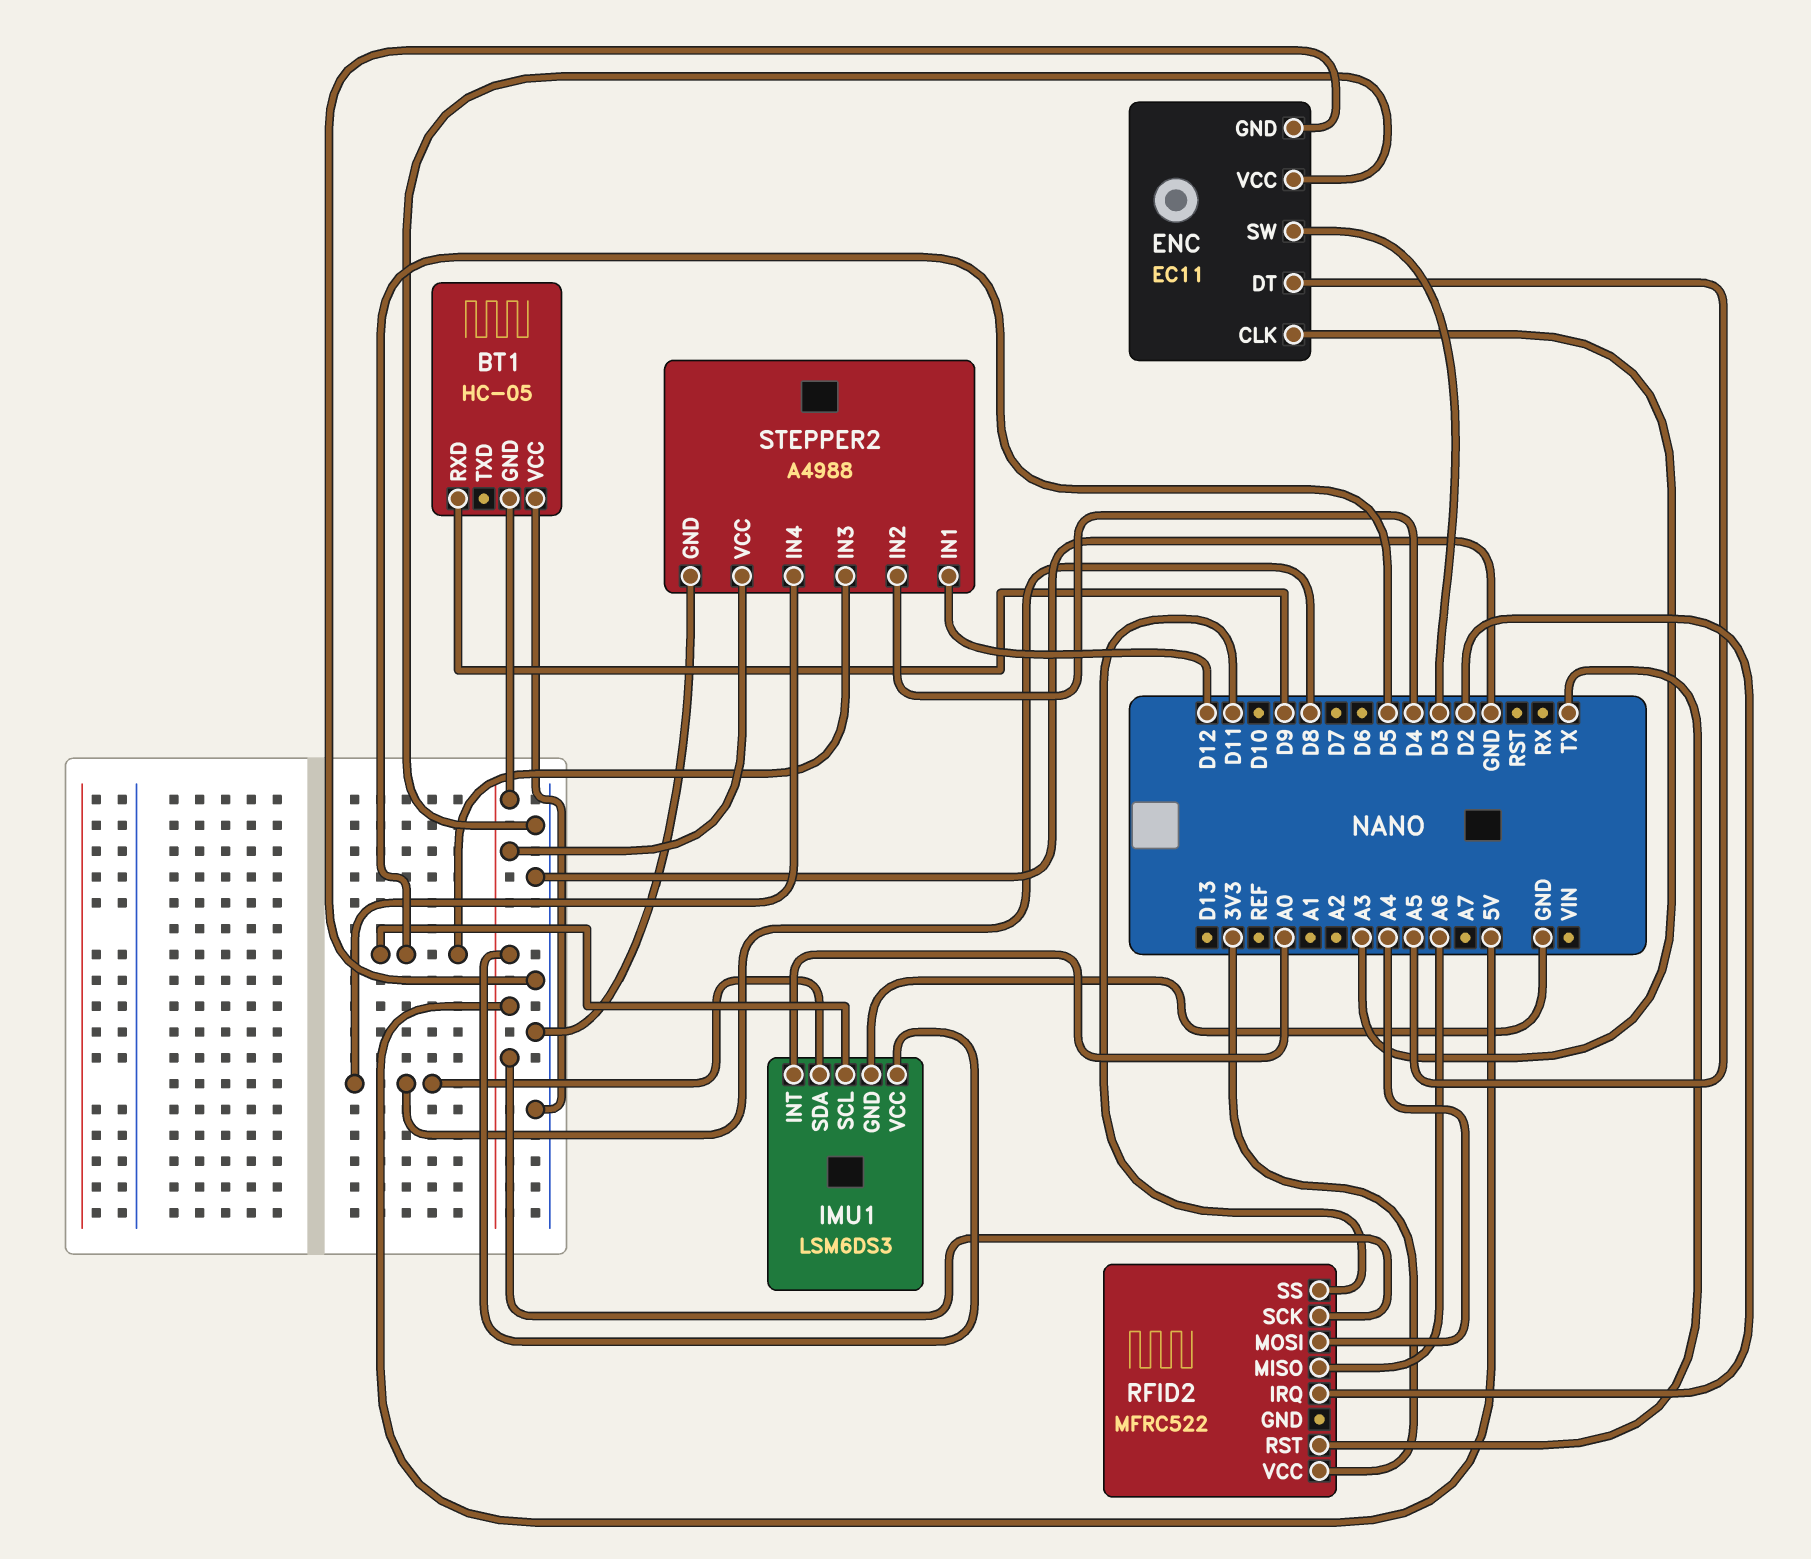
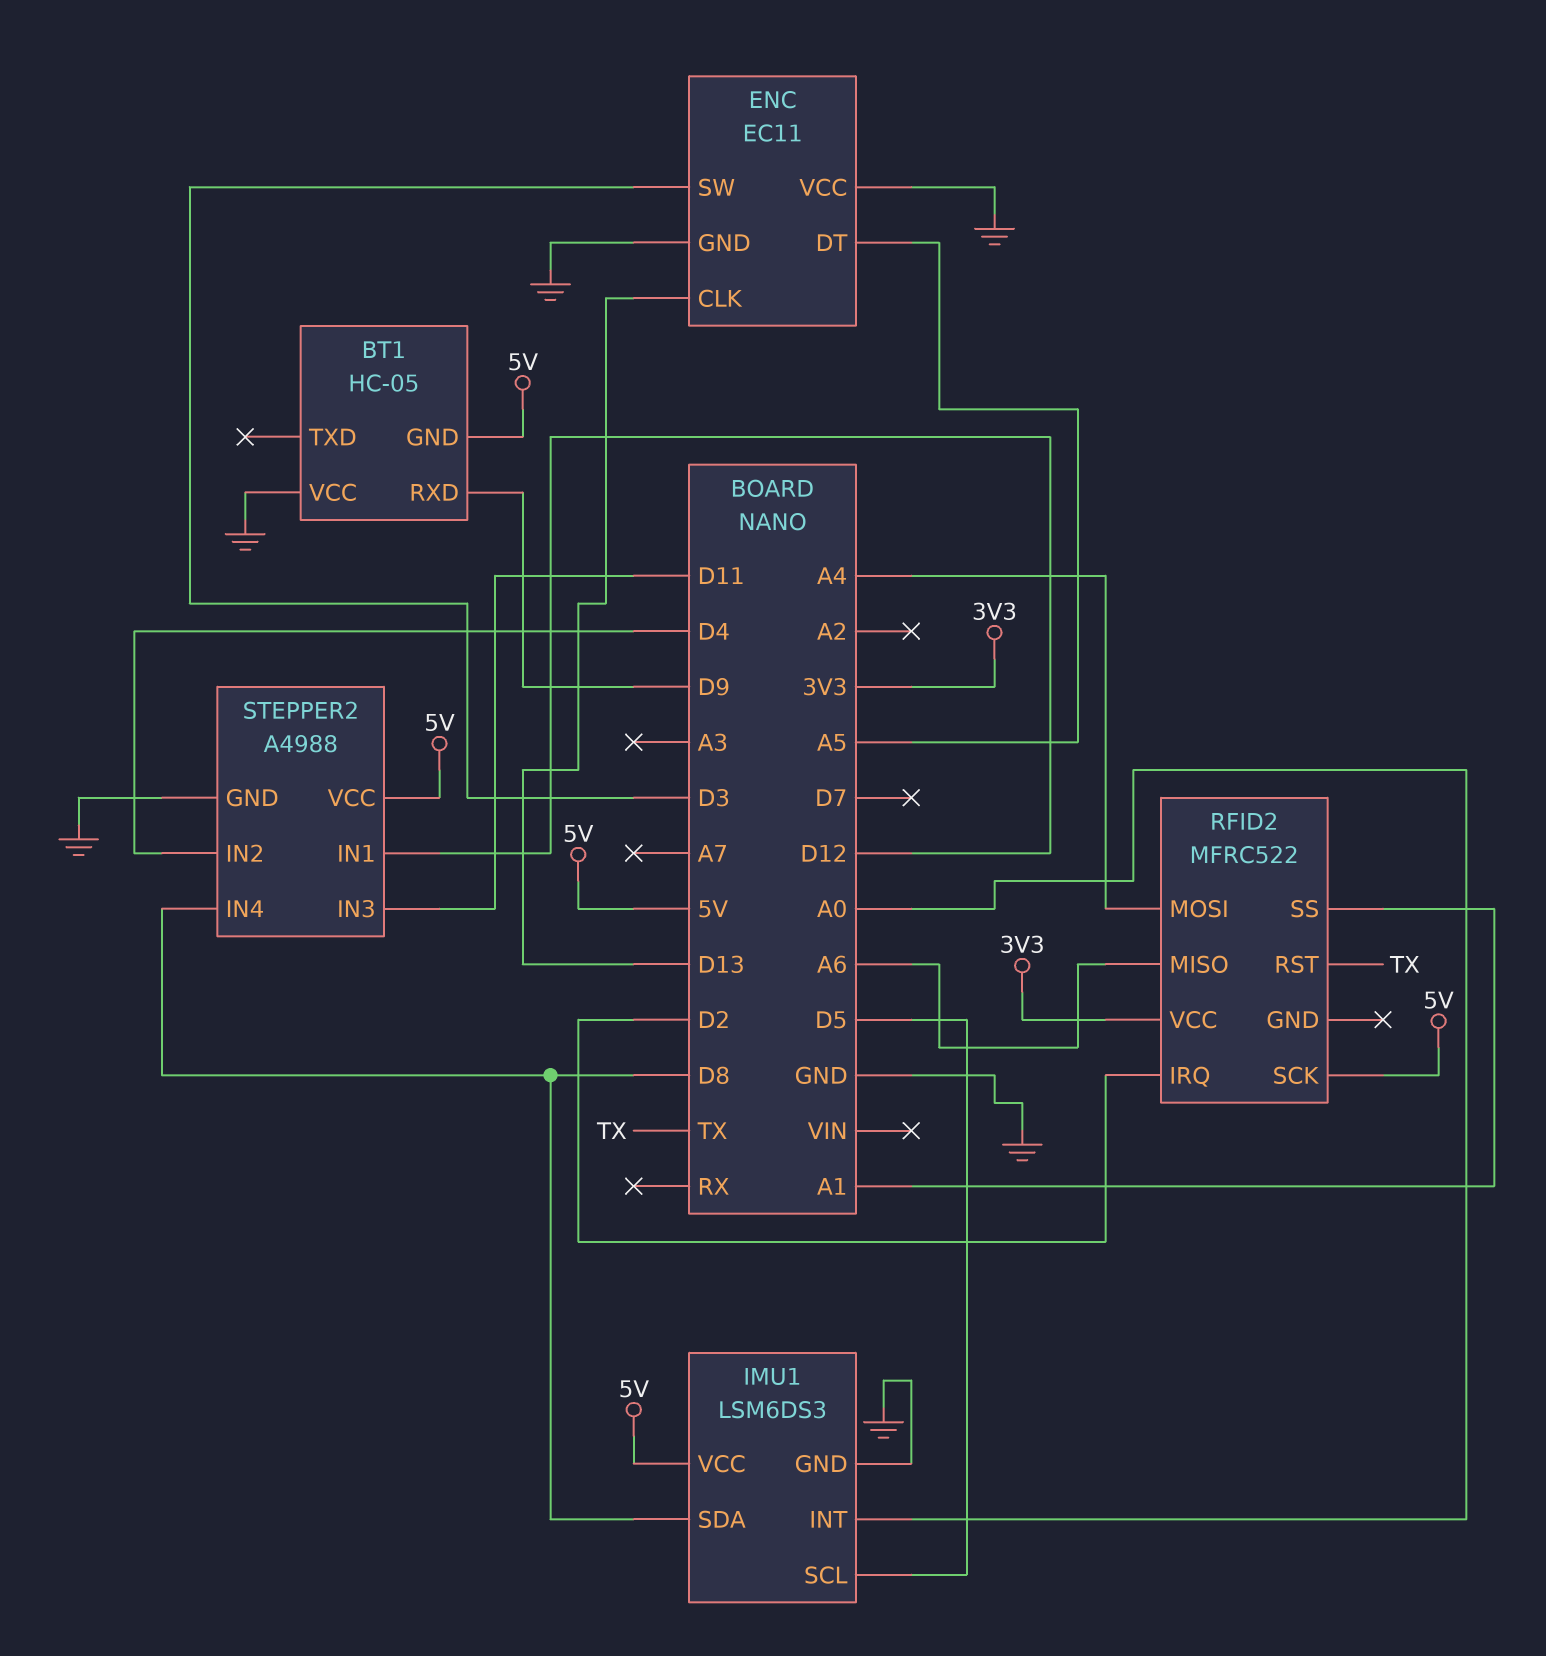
ENC pin CLK: A3 -> D13
RFID2 pin SS: D11 -> A1
STEPPER2 pin IN3: D5 -> D11

